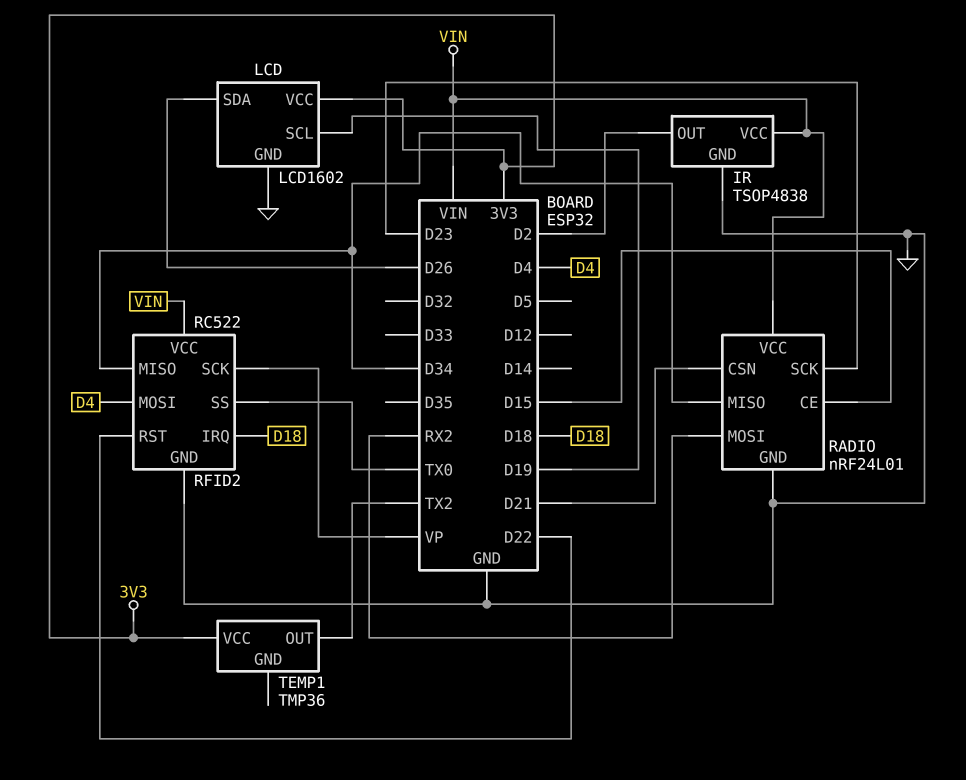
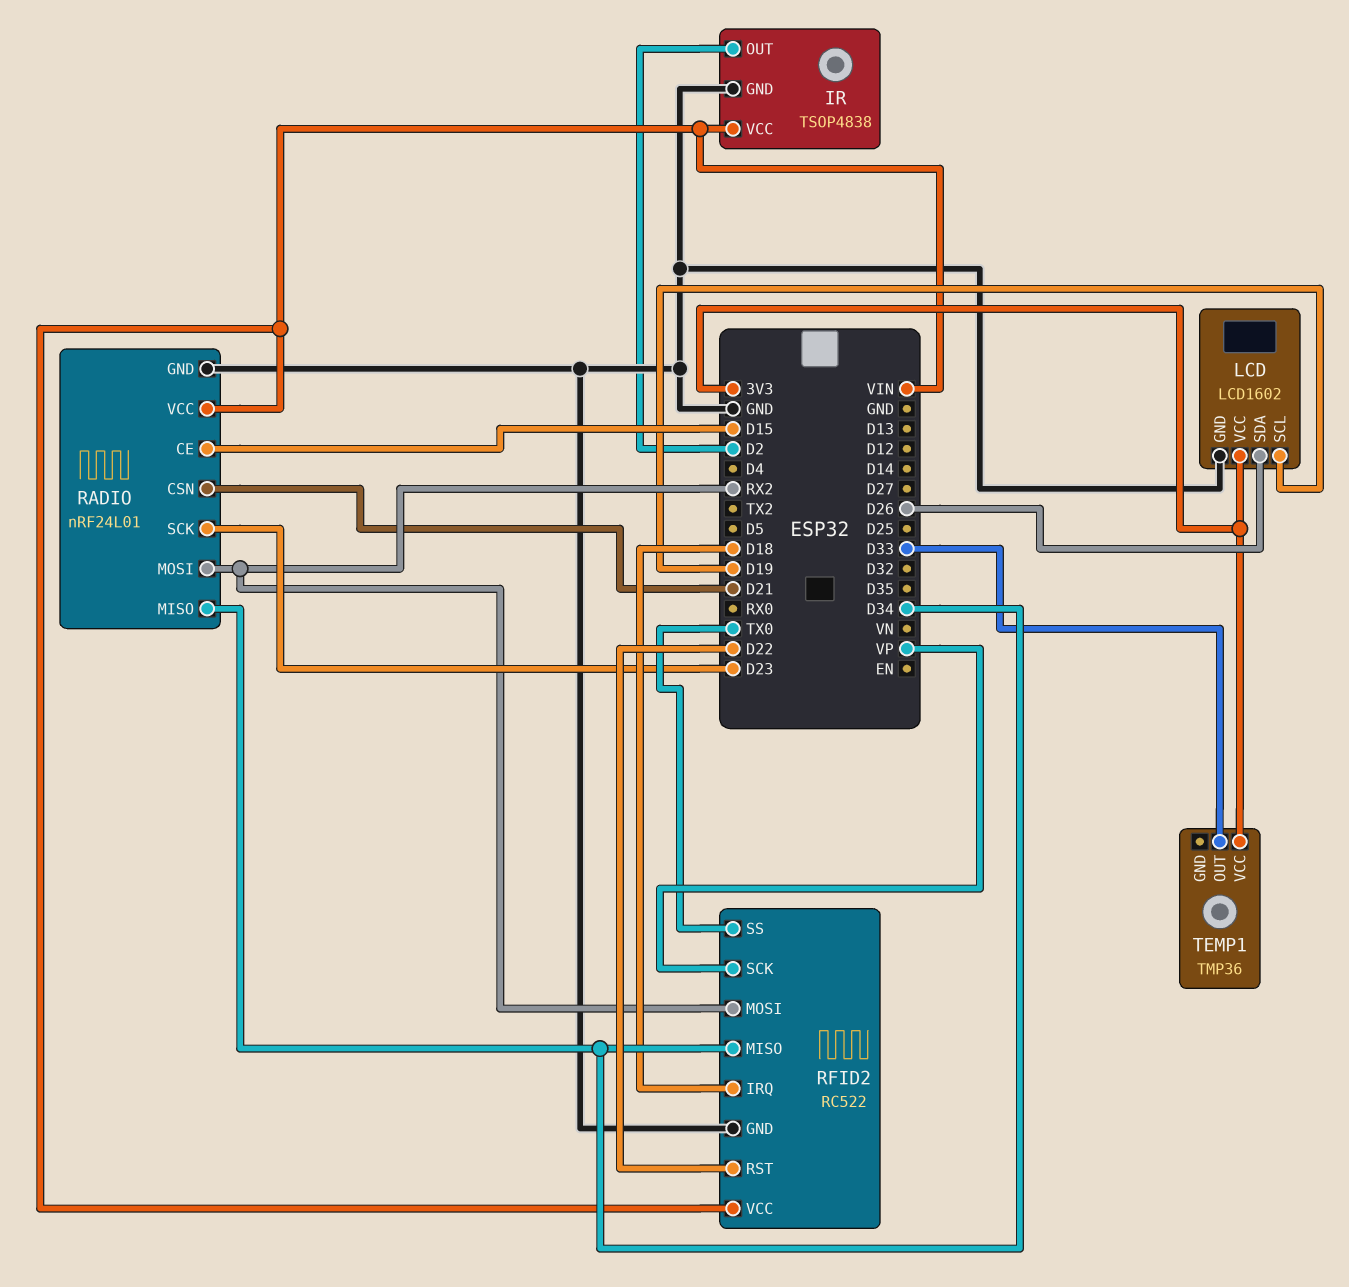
RFID2 pin MOSI: D4 -> RX2
TEMP1 pin OUT: TX2 -> D33

